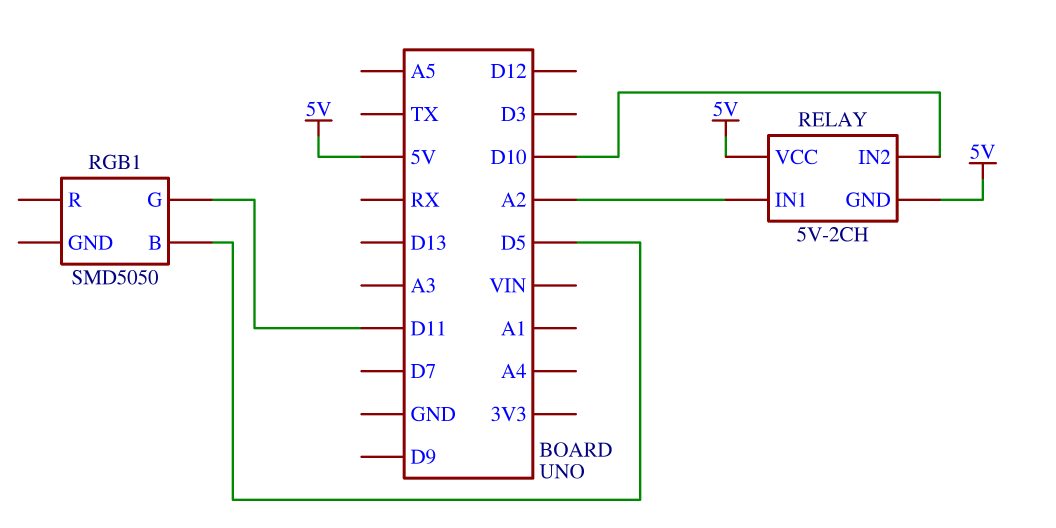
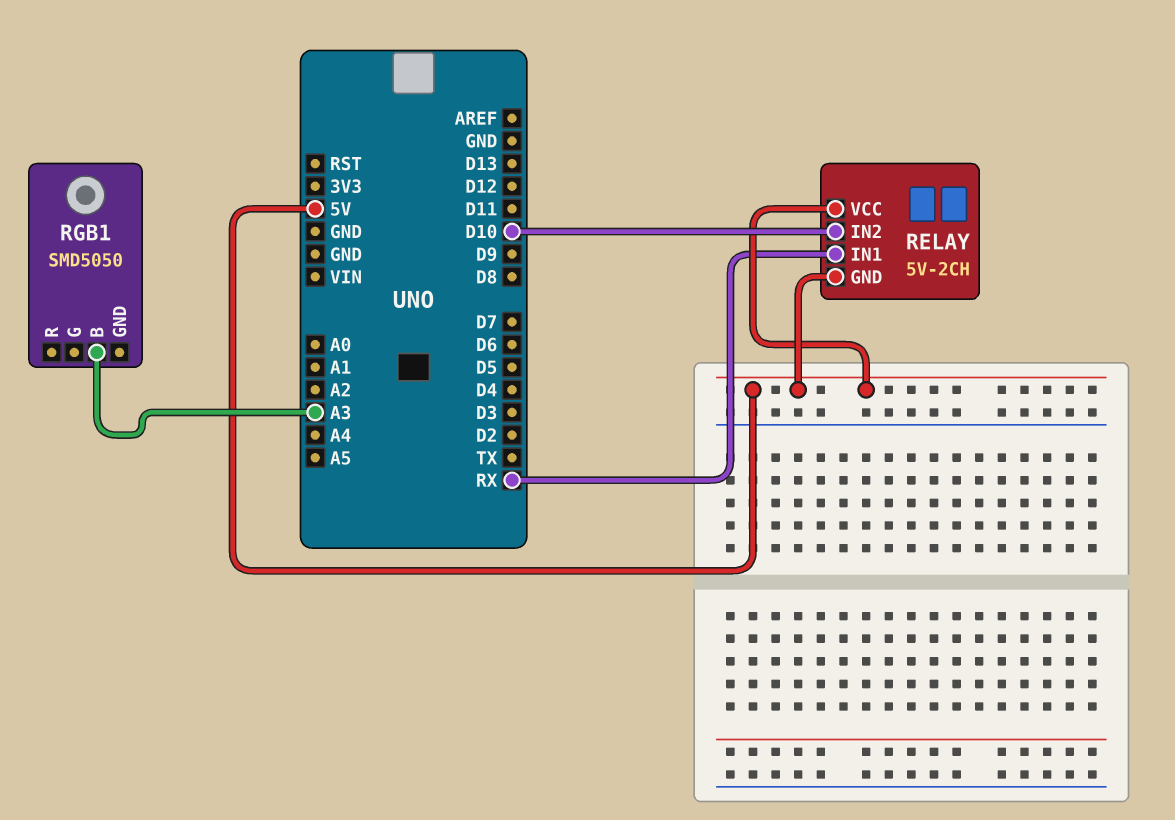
RELAY pin IN1: A2 -> RX
RGB1 pin B: D5 -> A3
RGB1 pin G: D11 -> none

